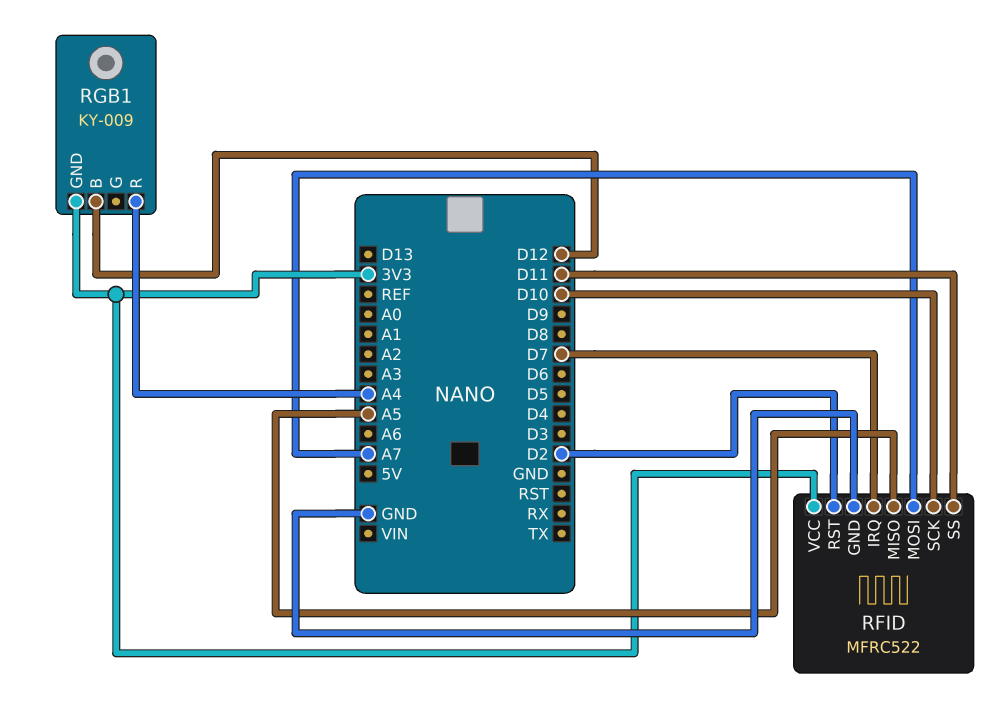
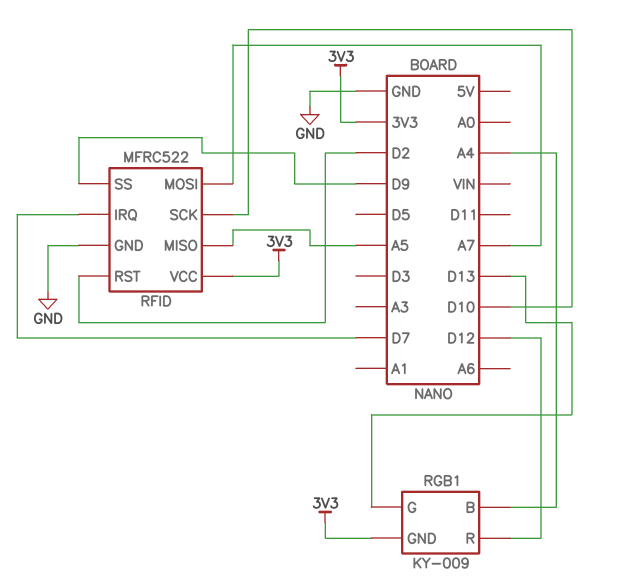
RFID pin SS: D11 -> D9
RGB1 pin B: D12 -> A4
RGB1 pin G: none -> D13
RGB1 pin R: A4 -> D12

